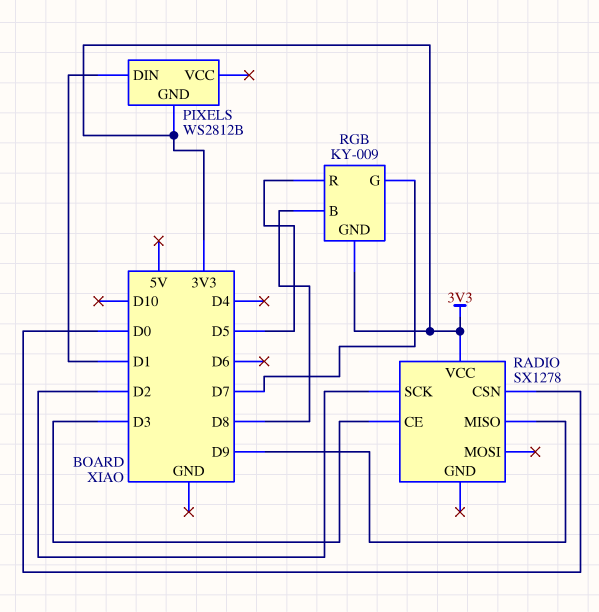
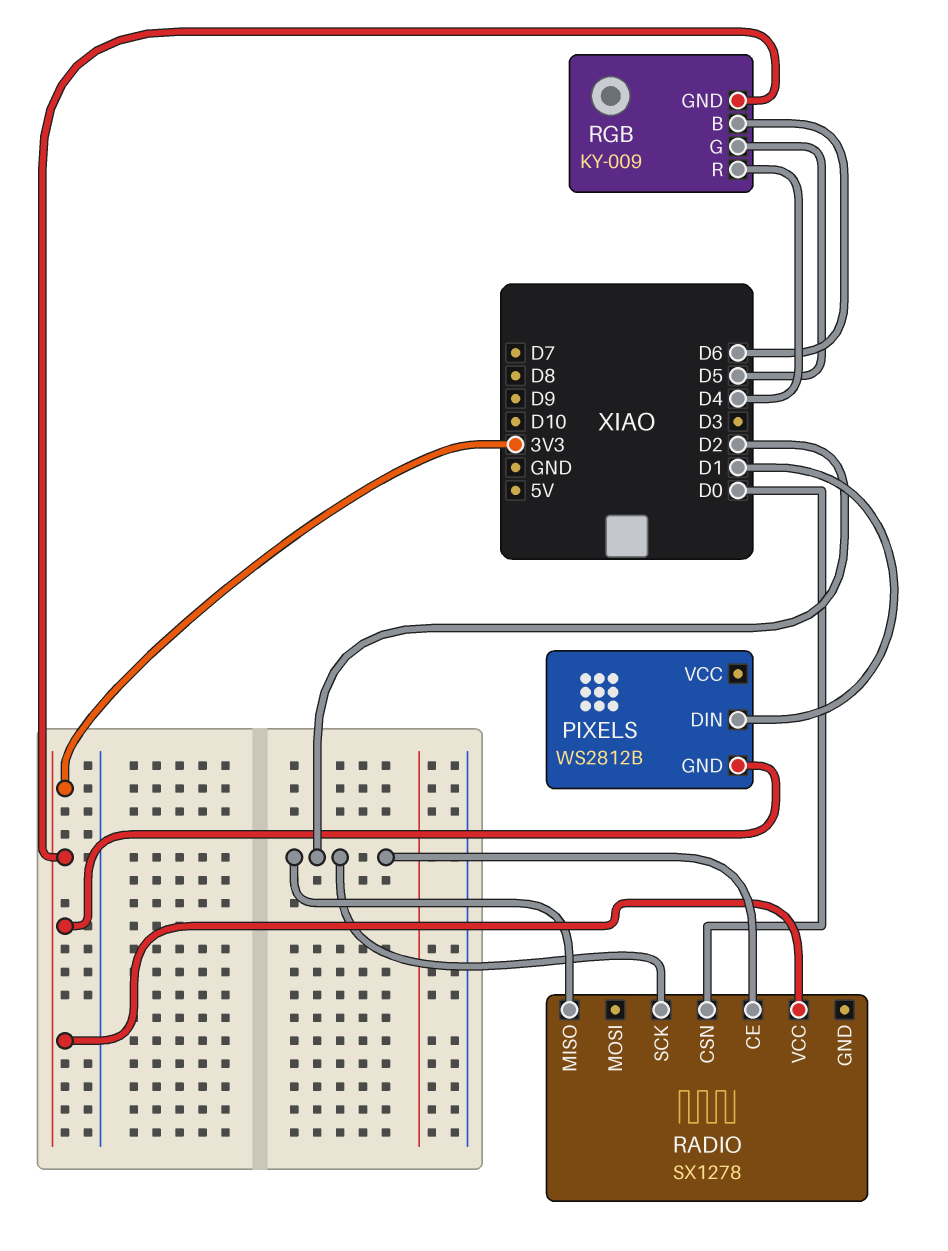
RADIO pin CE: D3 -> D2
RADIO pin MISO: D9 -> D2
RGB pin B: D8 -> D6
RGB pin G: D7 -> D5
RGB pin R: D5 -> D4

